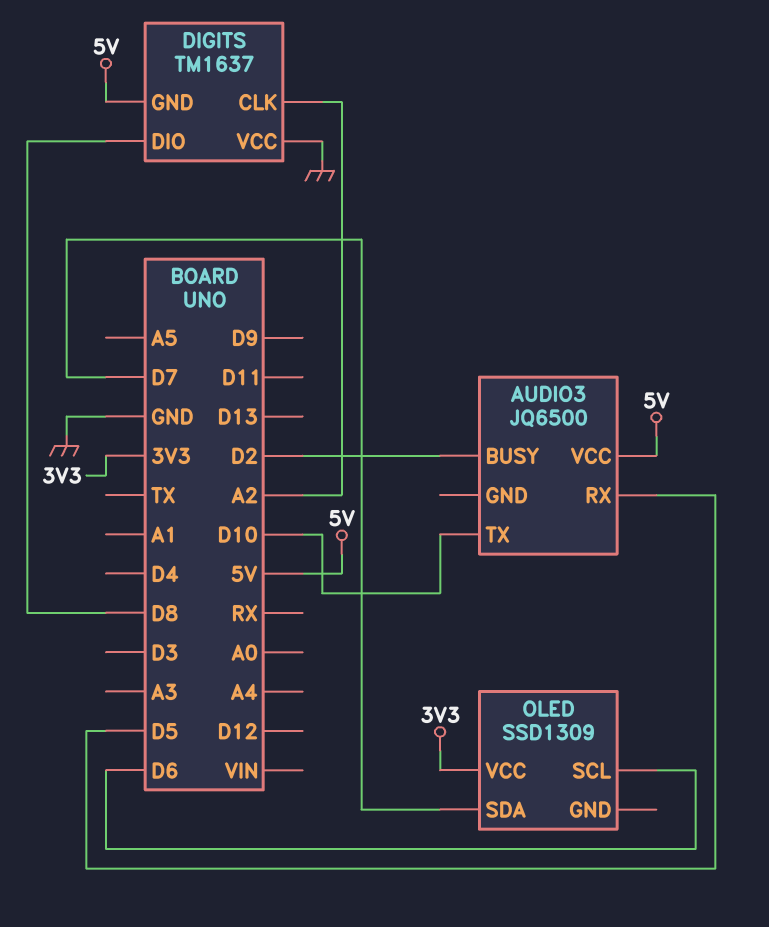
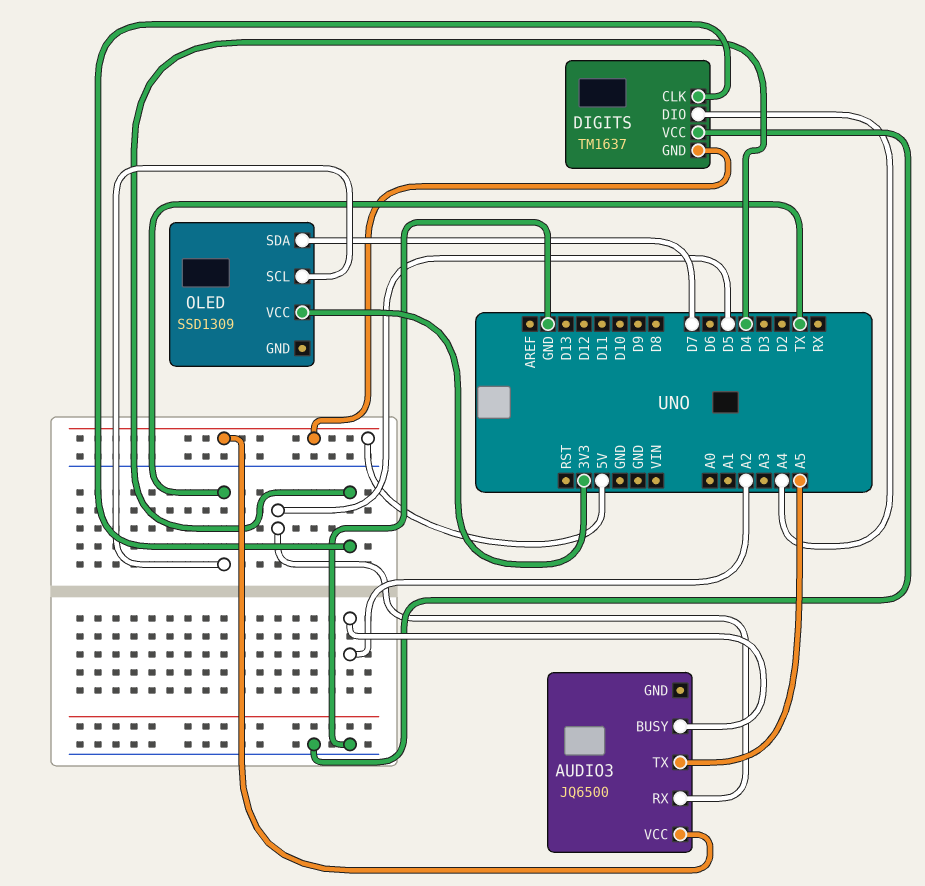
AUDIO3 pin BUSY: D2 -> A2
AUDIO3 pin TX: D10 -> A5
DIGITS pin CLK: A2 -> D4
DIGITS pin DIO: D8 -> A4
OLED pin SCL: D6 -> TX

